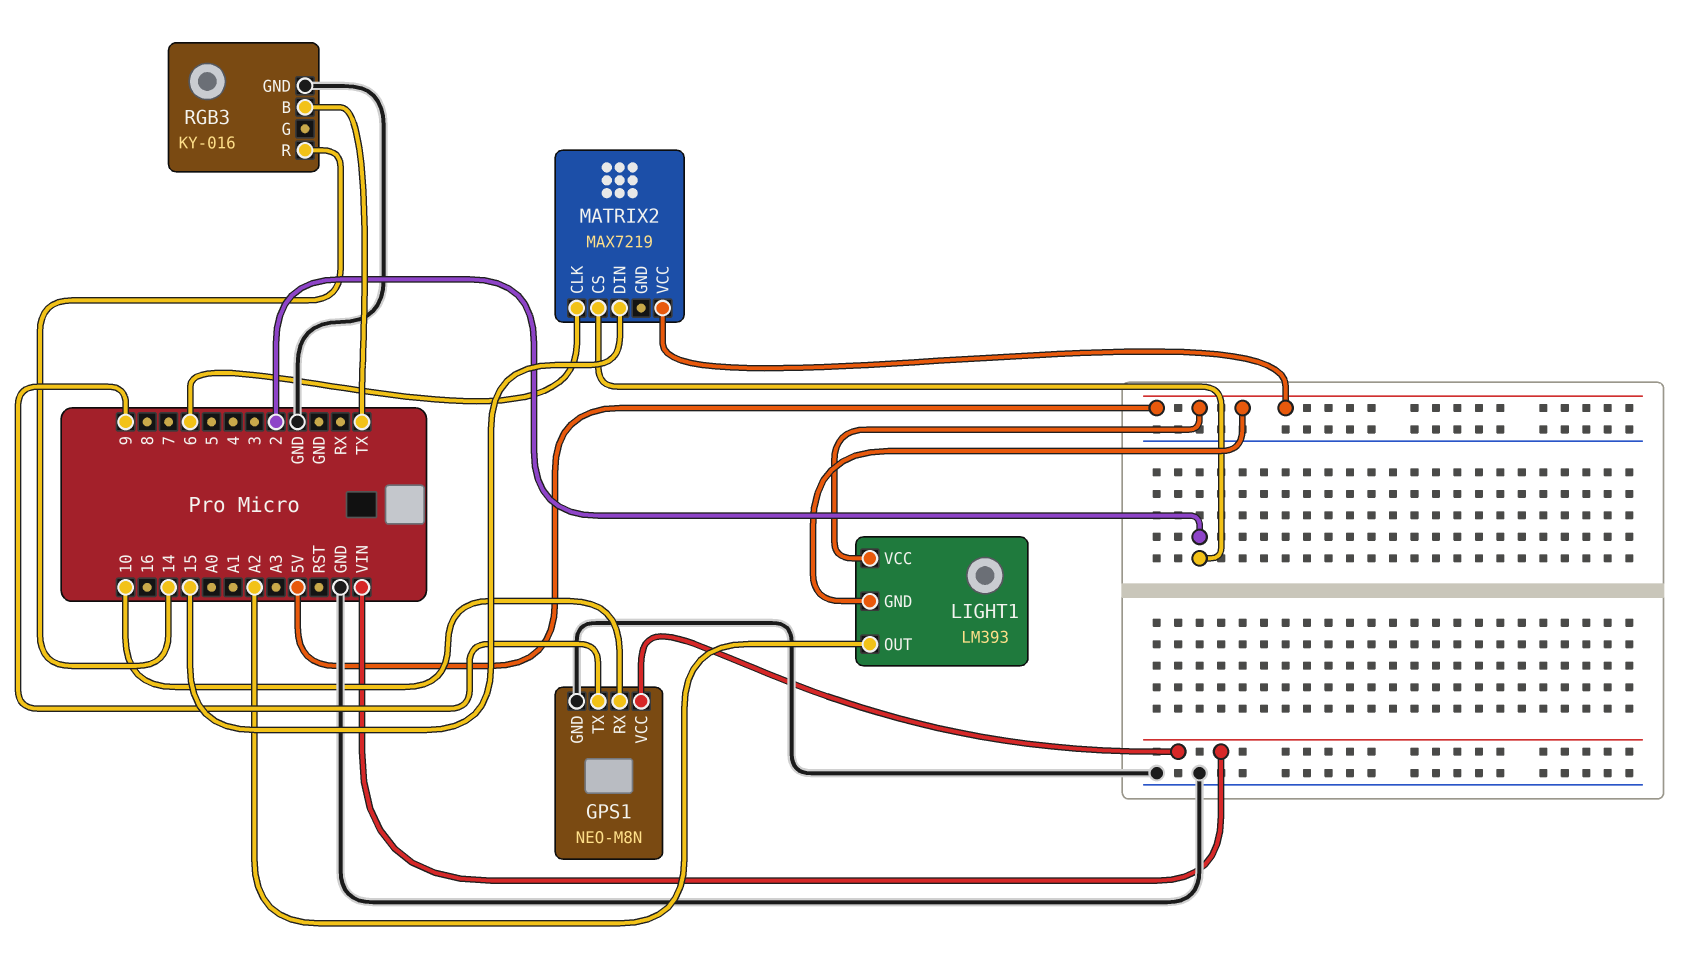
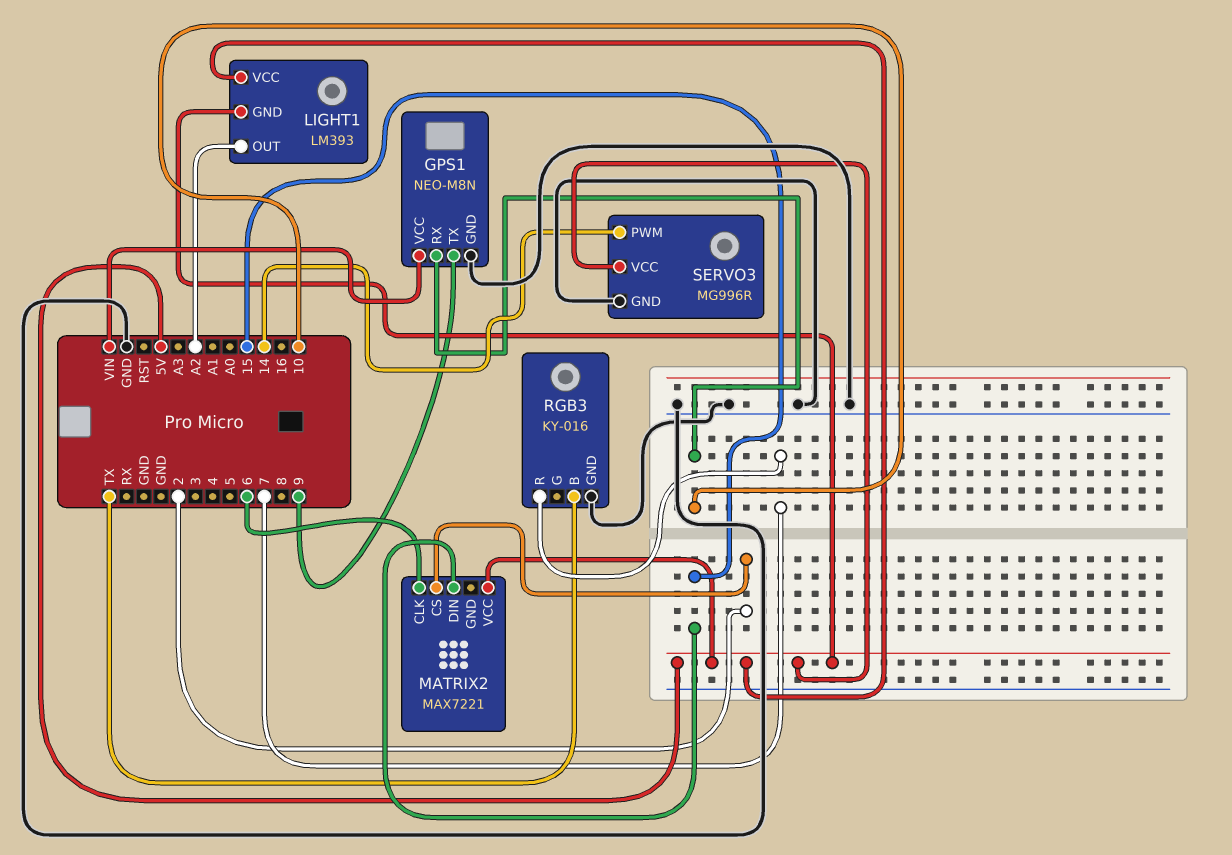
MATRIX2: MAX7219 -> MAX7221
RGB3 pin R: 14 -> 7
SERVO3: none -> MG996R
SERVO3 pin GND: none -> GND
SERVO3 pin PWM: none -> 14
SERVO3 pin VCC: none -> 5V

